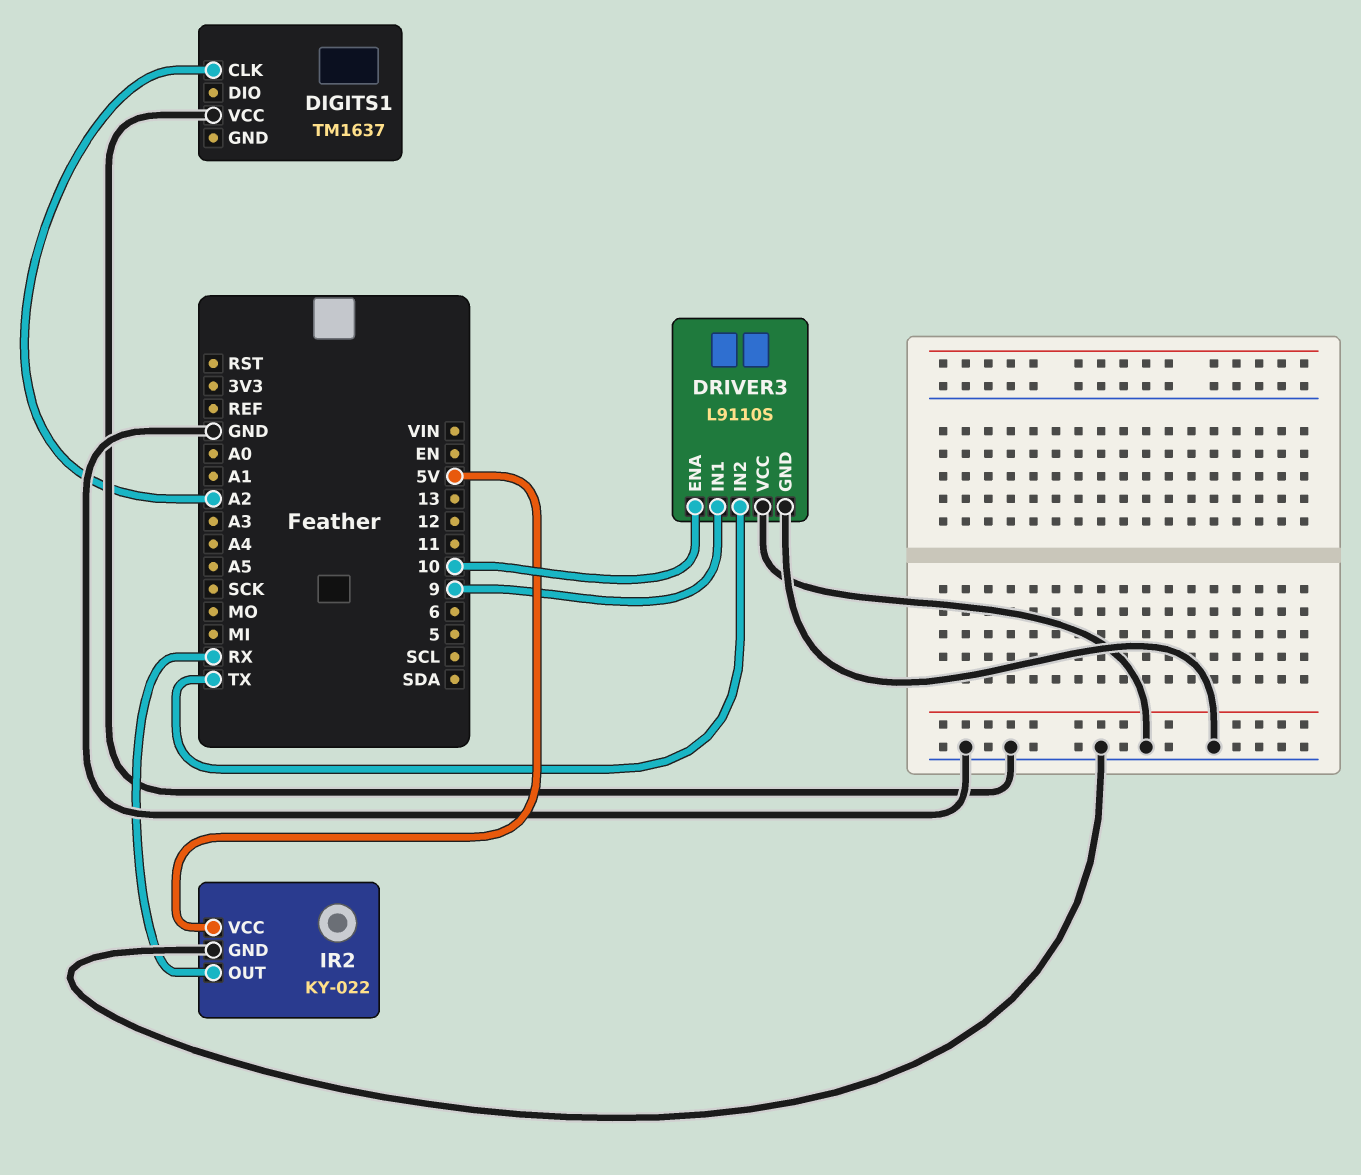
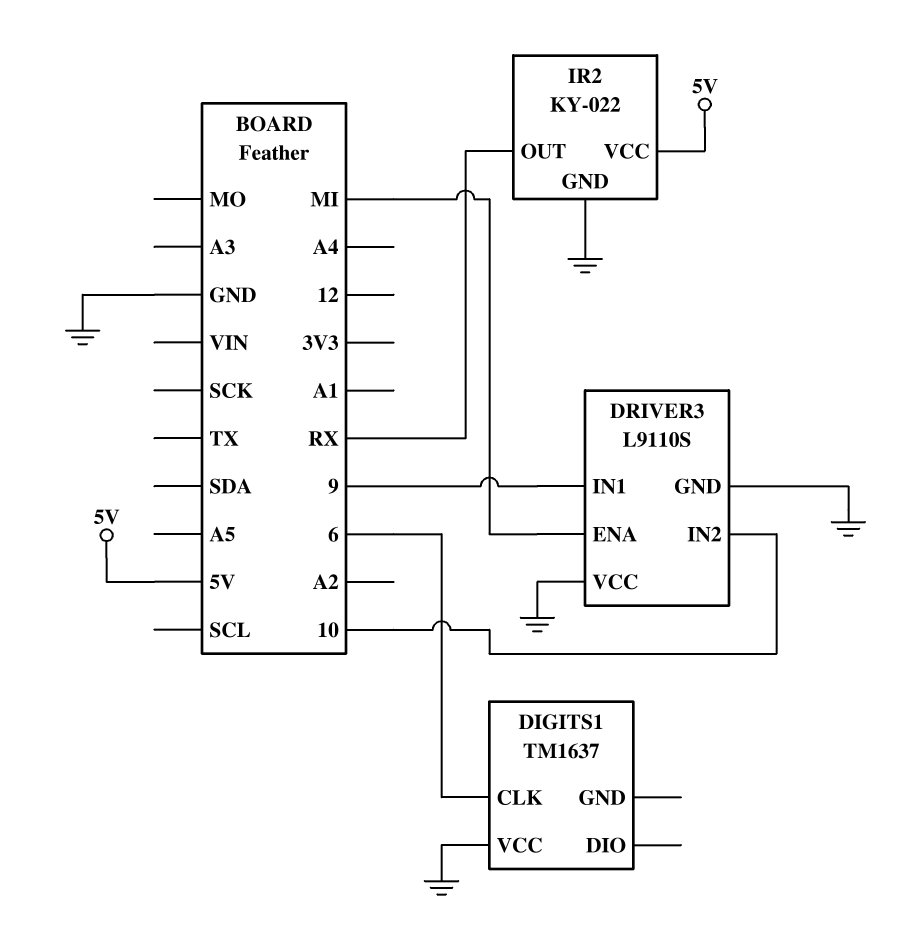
DIGITS1 pin CLK: A2 -> 6
DRIVER3 pin ENA: 10 -> MI
DRIVER3 pin IN2: TX -> 10

